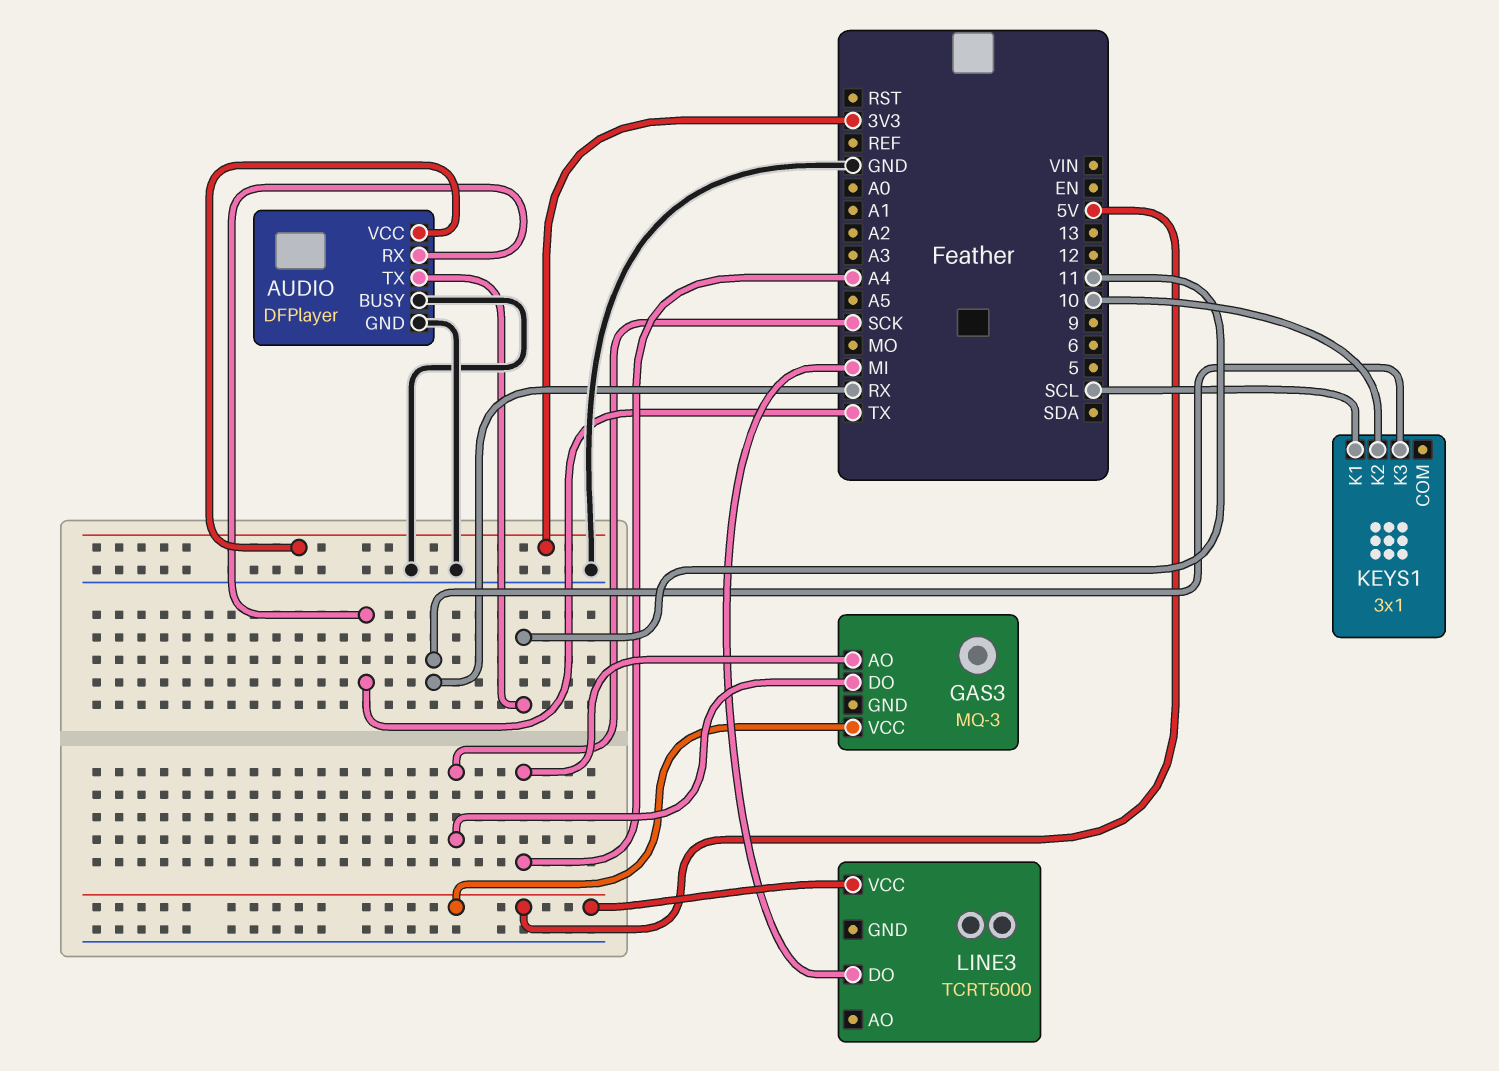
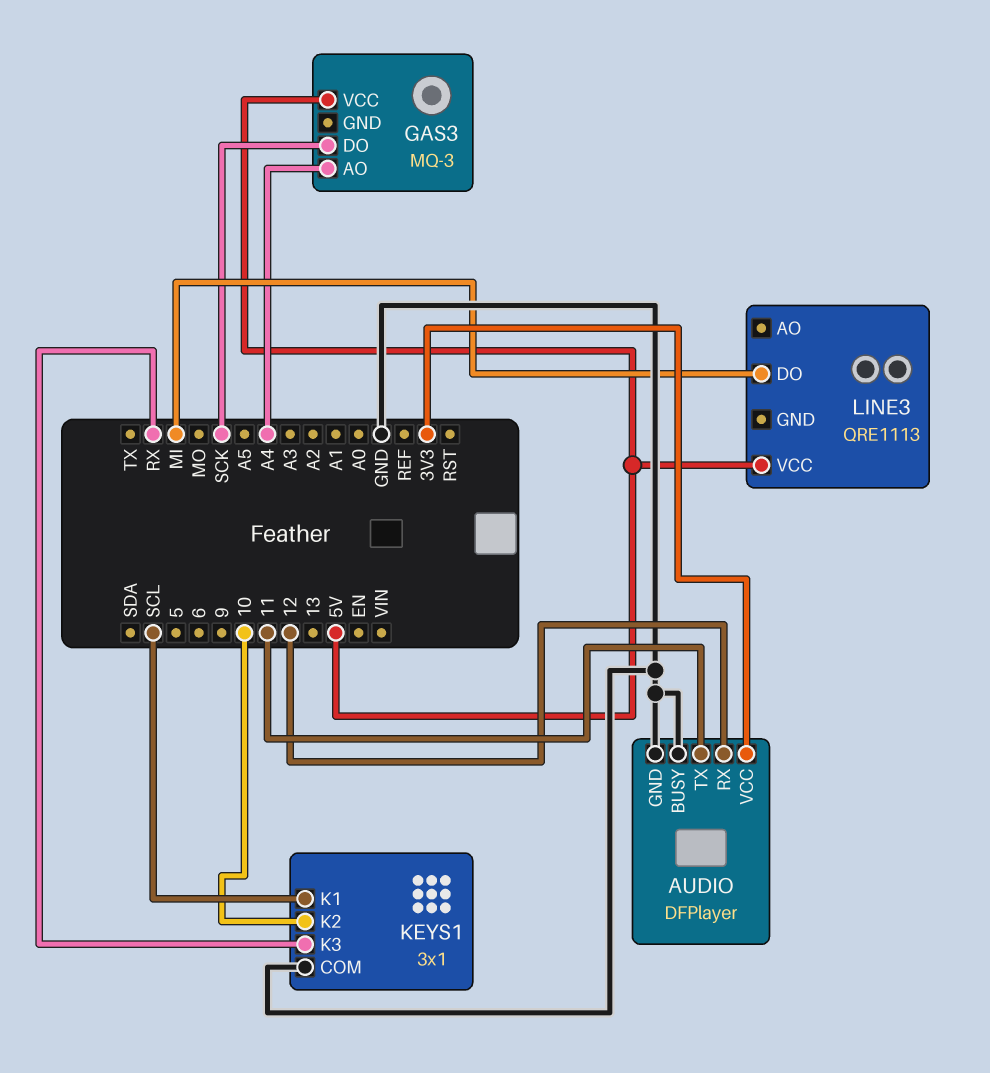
AUDIO pin RX: TX -> 12
KEYS1 pin COM: none -> GND
LINE3: TCRT5000 -> QRE1113

